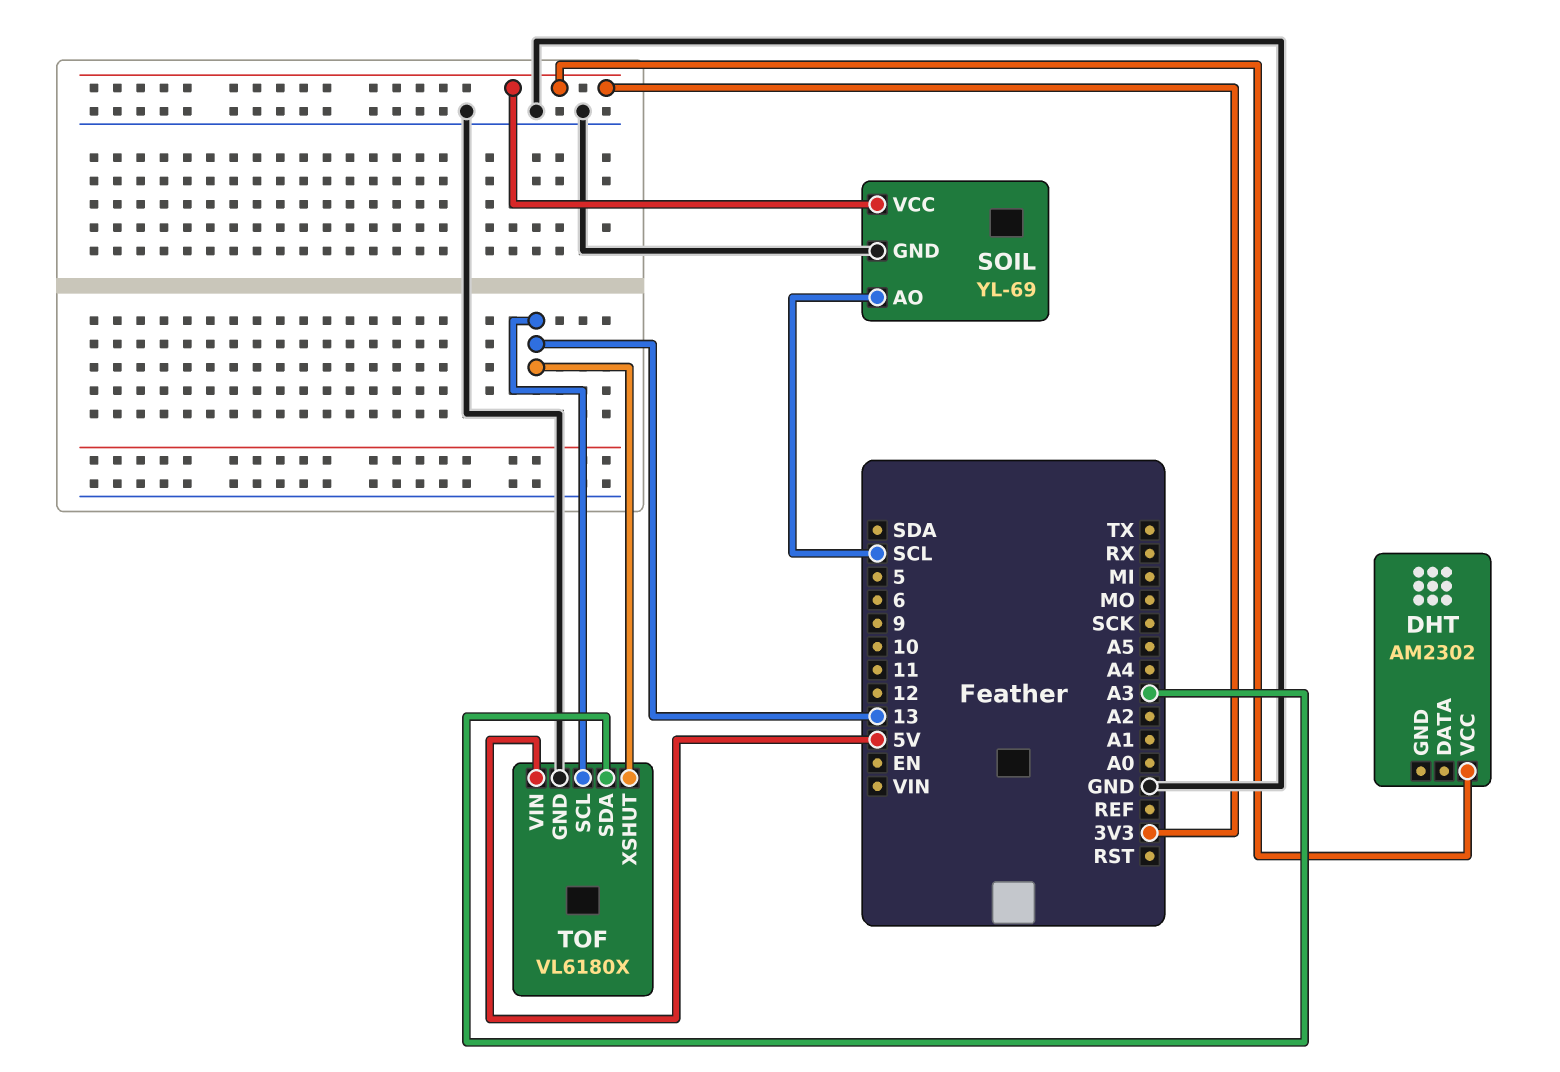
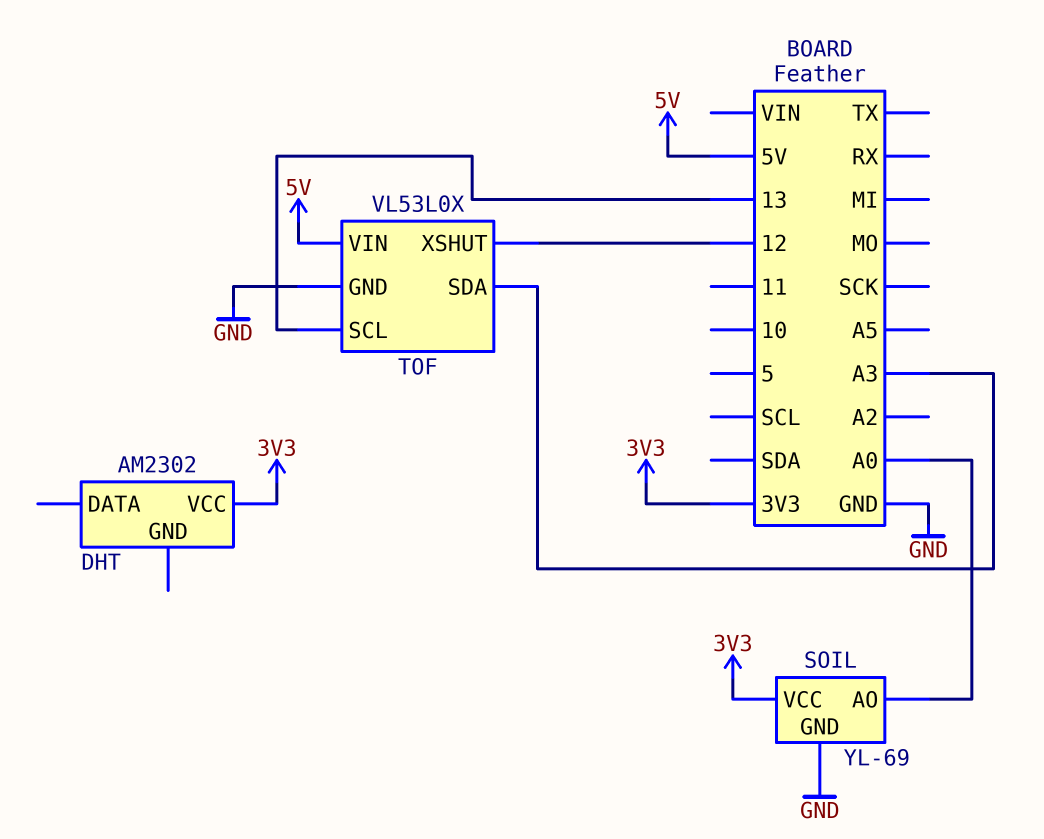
SOIL pin AO: SCL -> A0
TOF: VL6180X -> VL53L0X
TOF pin XSHUT: 13 -> 12

